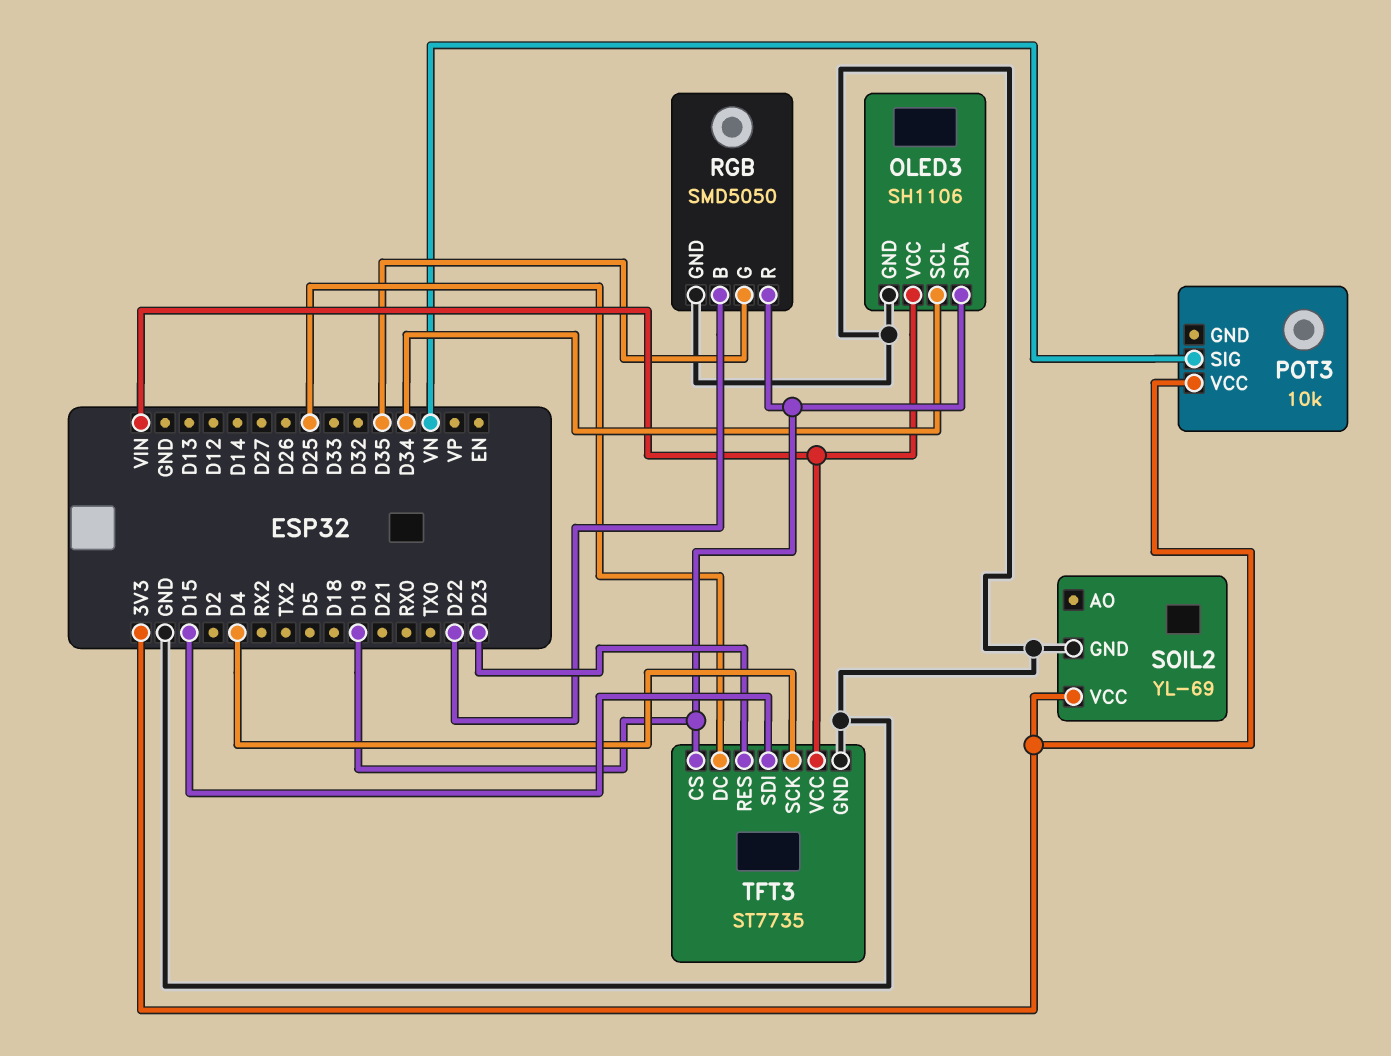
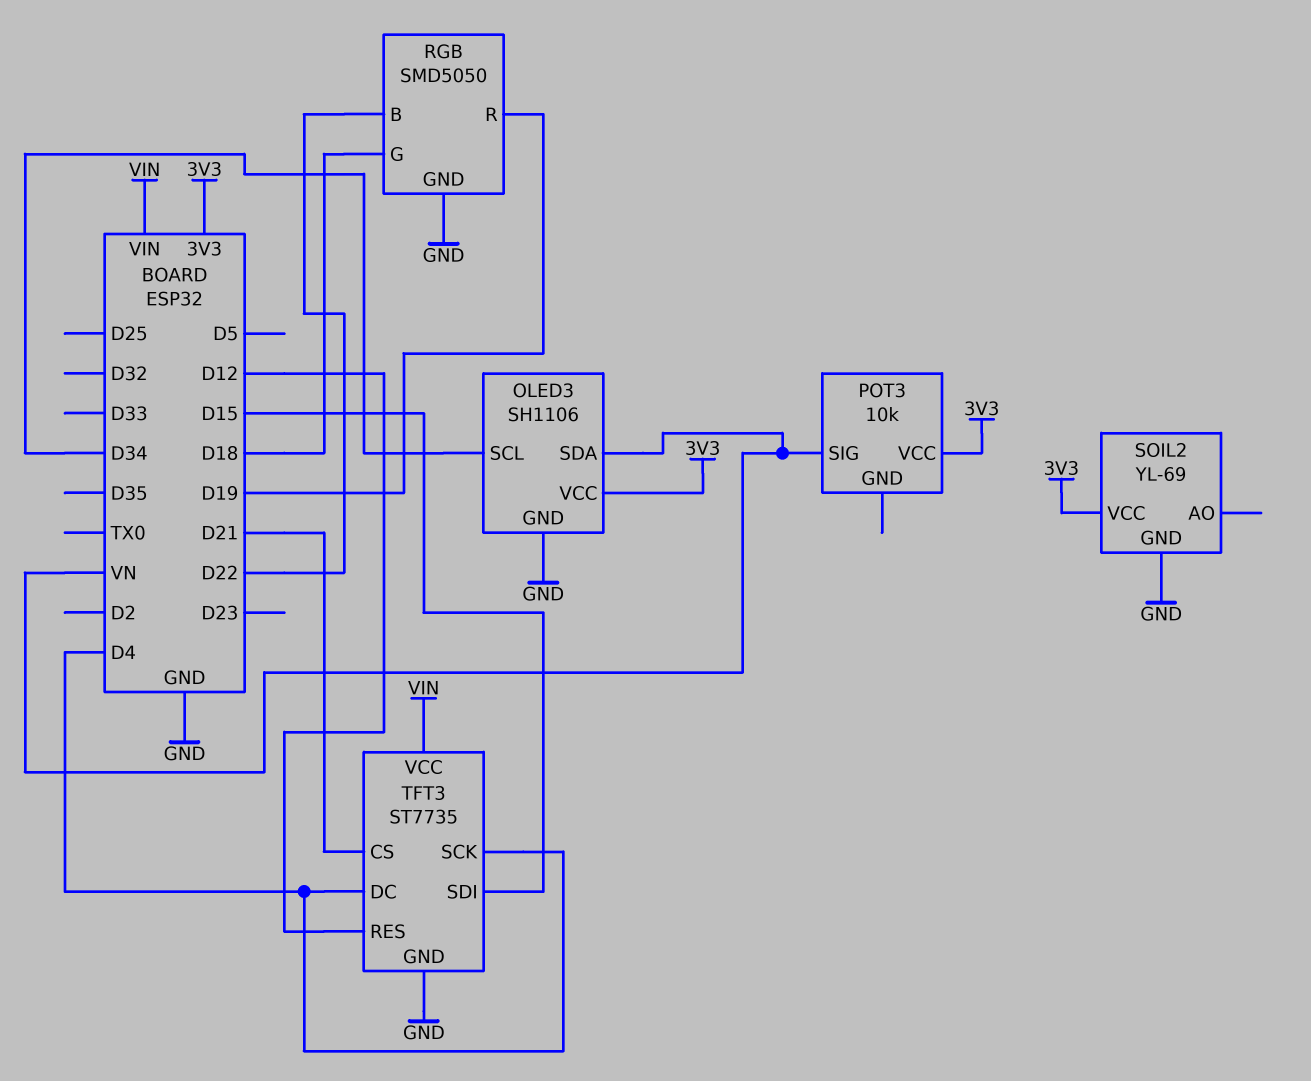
OLED3 pin SDA: D19 -> VN
OLED3 pin VCC: VIN -> 3V3
RGB pin G: D35 -> D18
TFT3 pin CS: D19 -> D21
TFT3 pin DC: D25 -> D4
TFT3 pin RES: D23 -> D12

